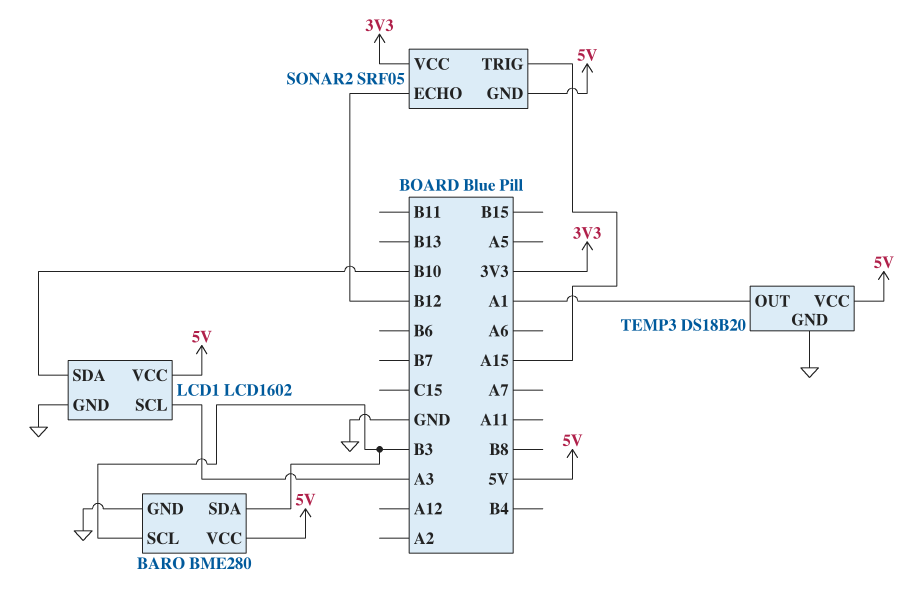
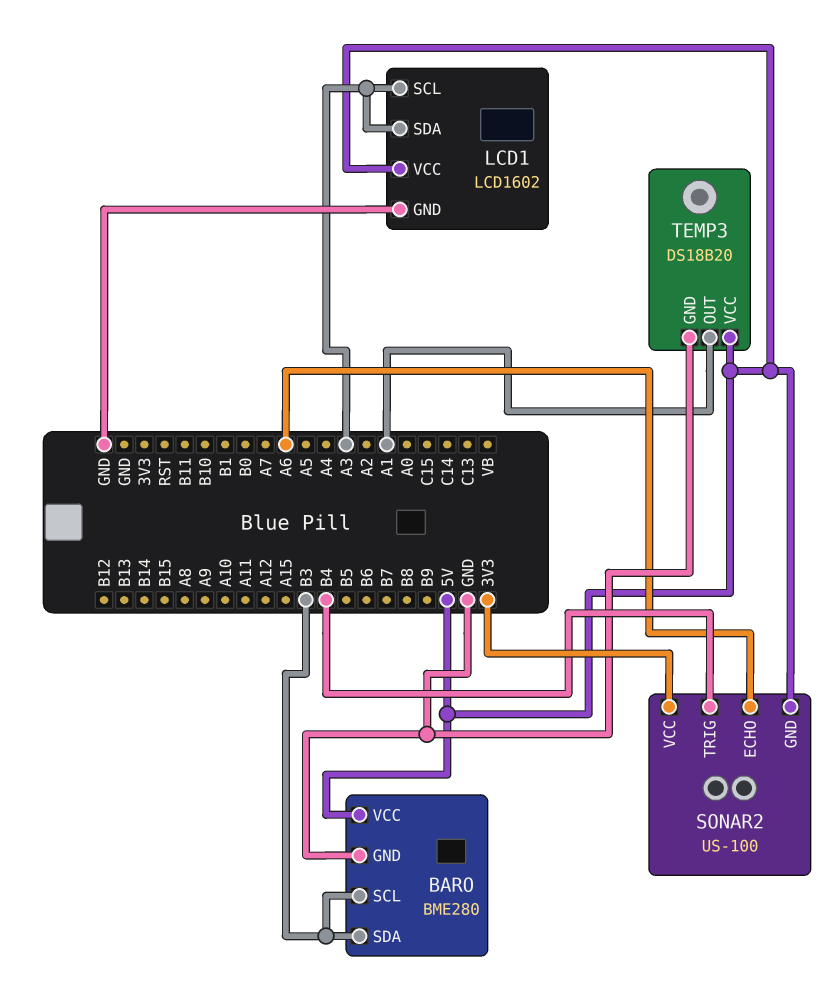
LCD1 pin SDA: B10 -> A3
SONAR2: SRF05 -> US-100
SONAR2 pin ECHO: B12 -> A6
SONAR2 pin TRIG: A15 -> B4

